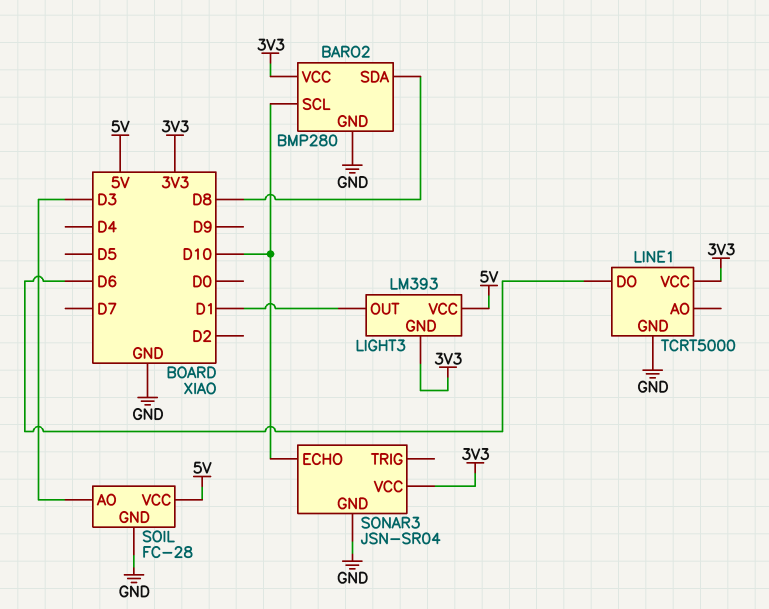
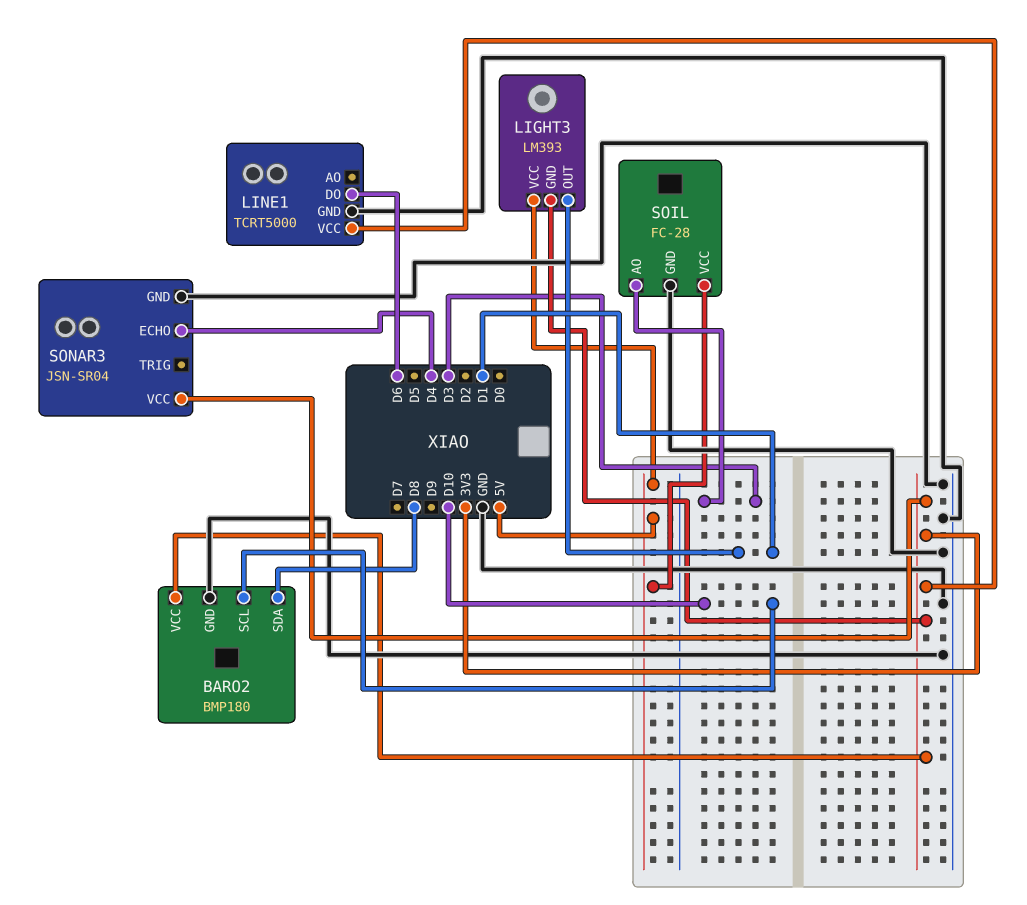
BARO2: BMP280 -> BMP180
SONAR3 pin ECHO: D10 -> D4

